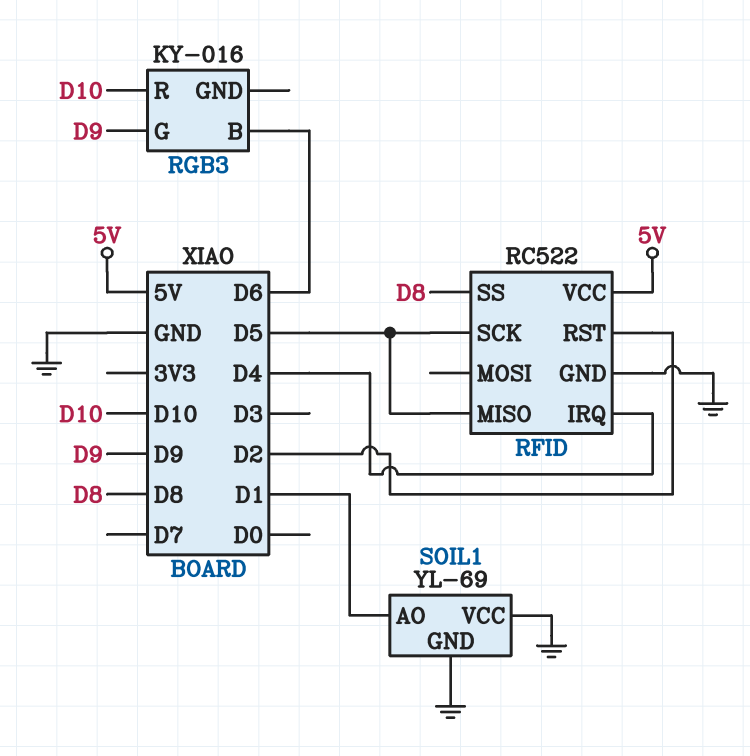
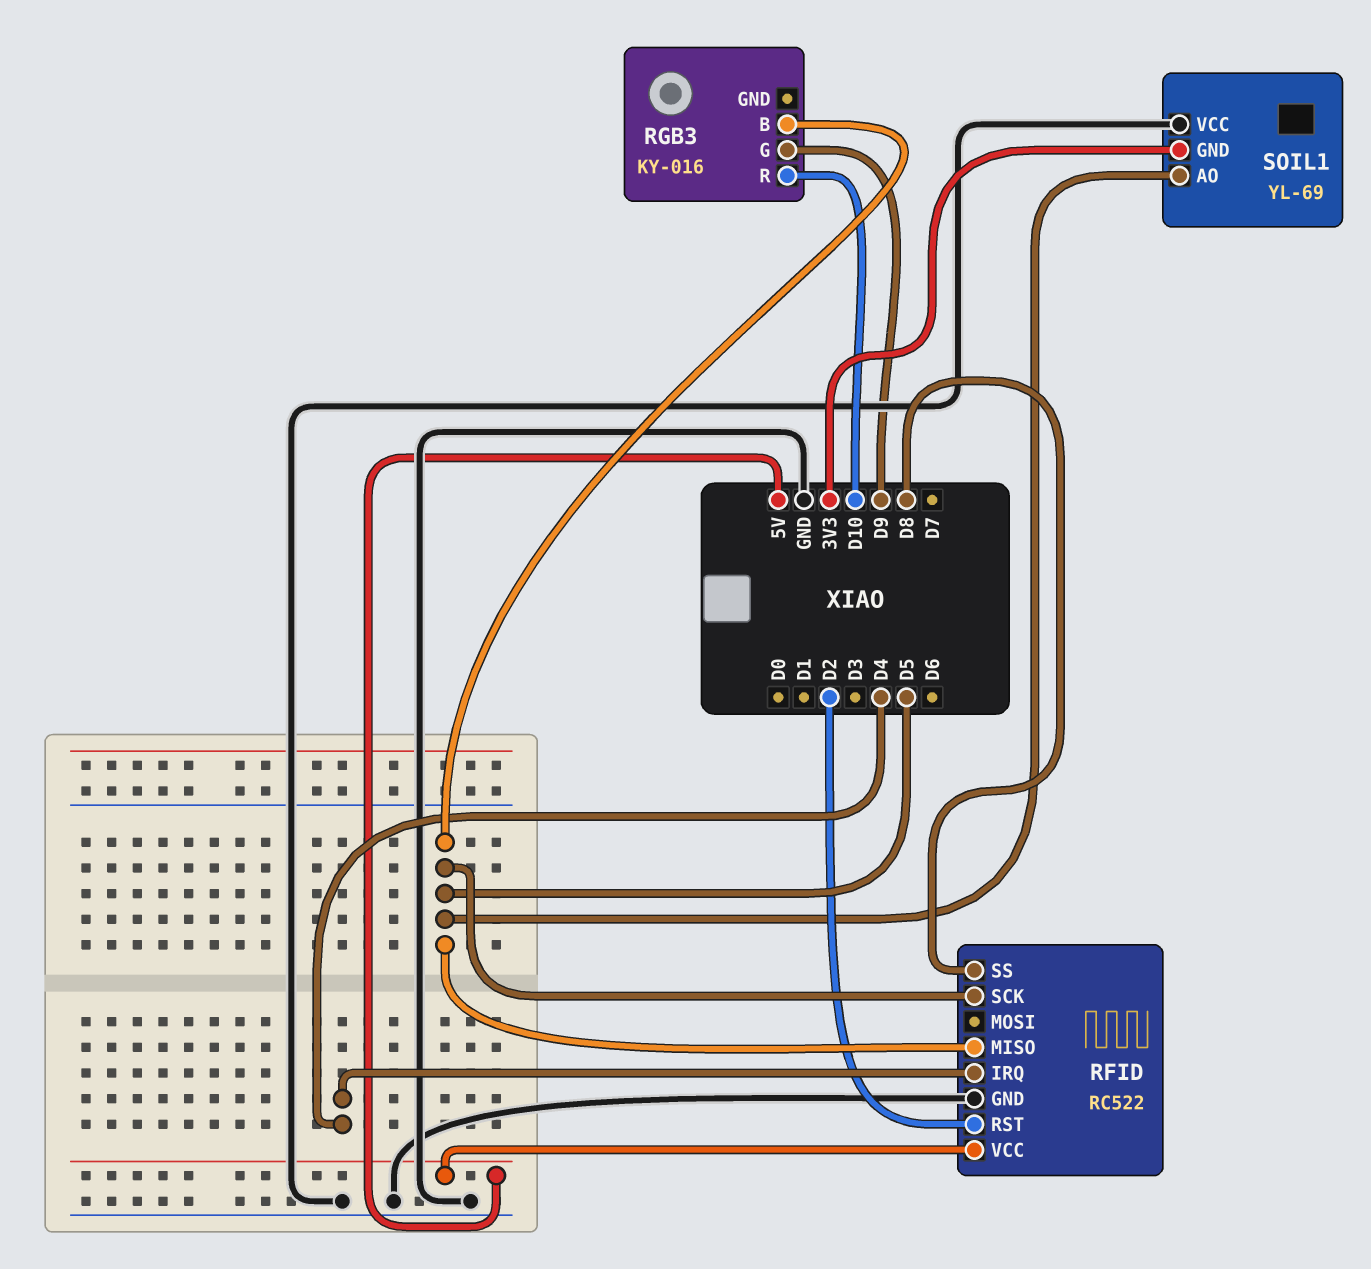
RGB3 pin B: D6 -> D5
SOIL1 pin AO: D1 -> D5
SOIL1 pin GND: GND -> 3V3

